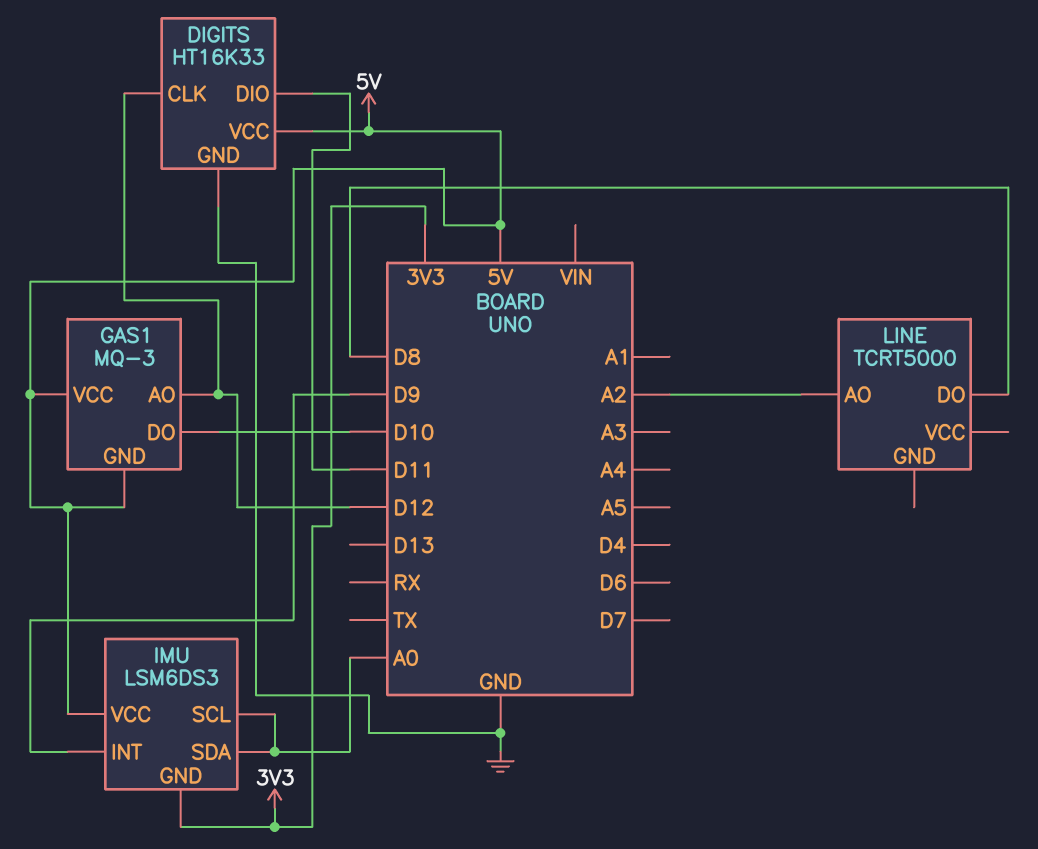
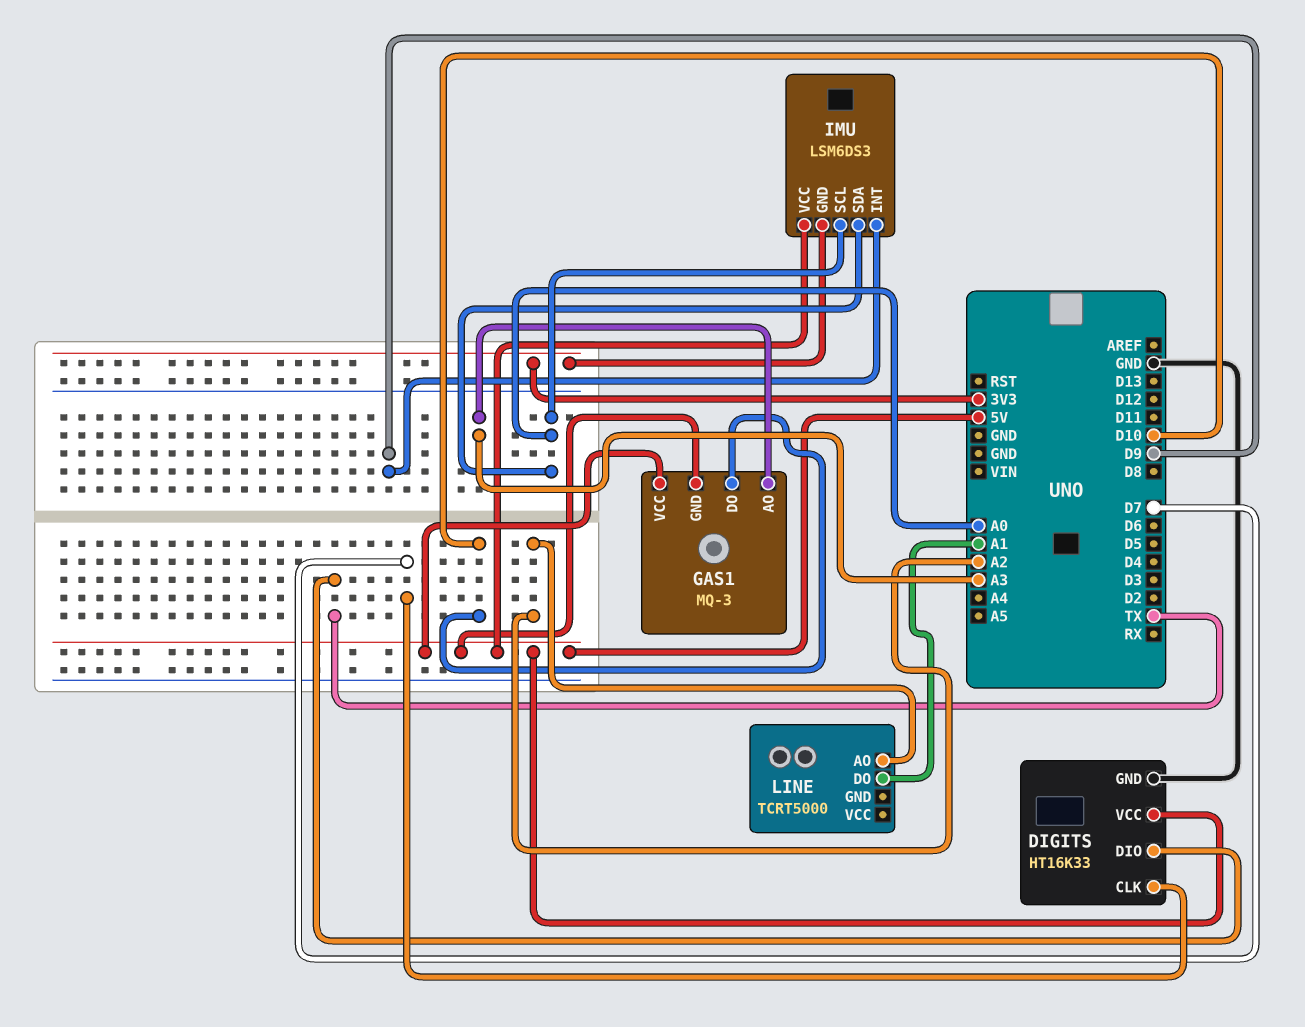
DIGITS pin CLK: D12 -> D7
DIGITS pin DIO: D11 -> TX
GAS1 pin AO: D12 -> A3
LINE pin DO: D8 -> A1

